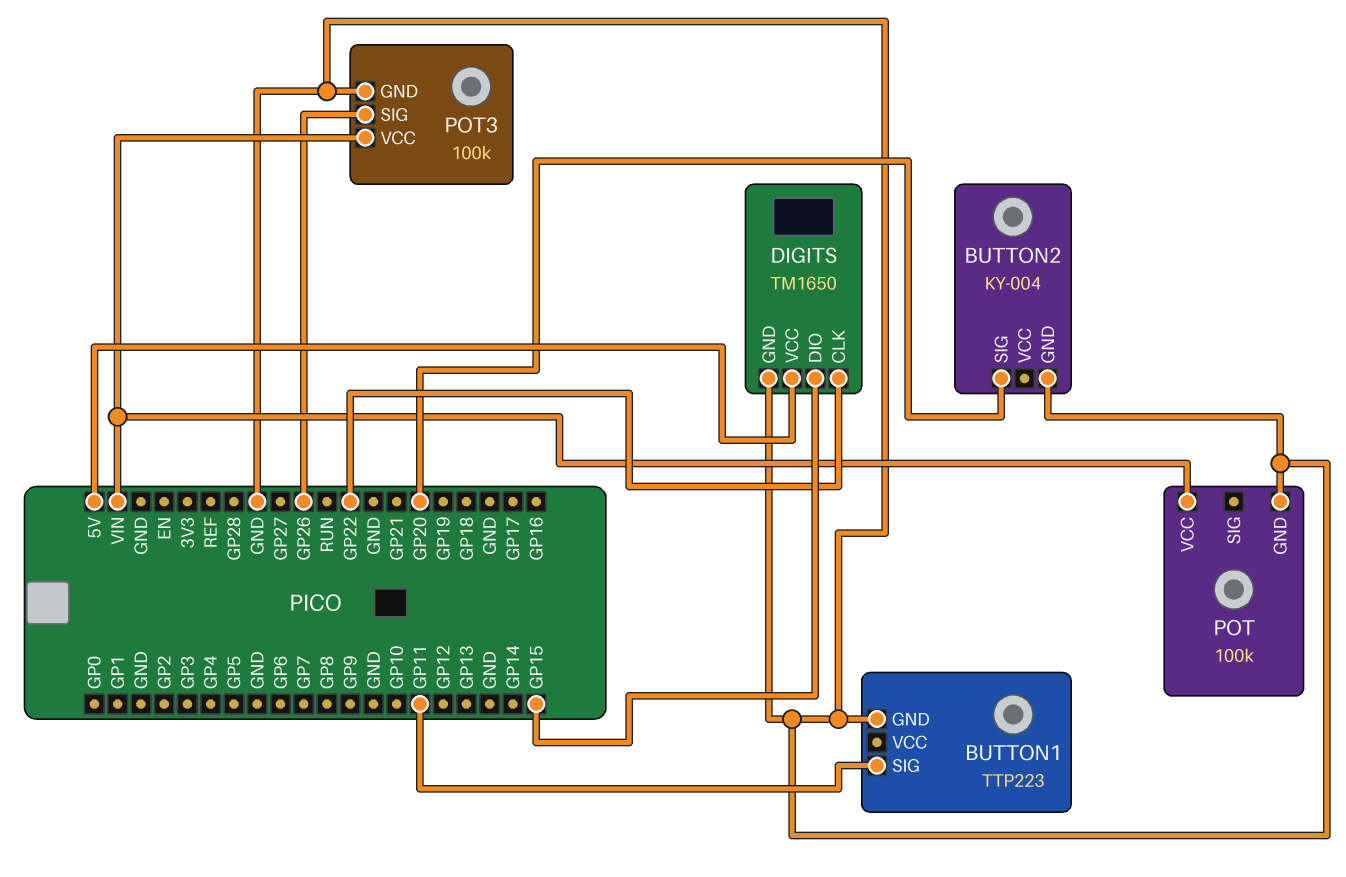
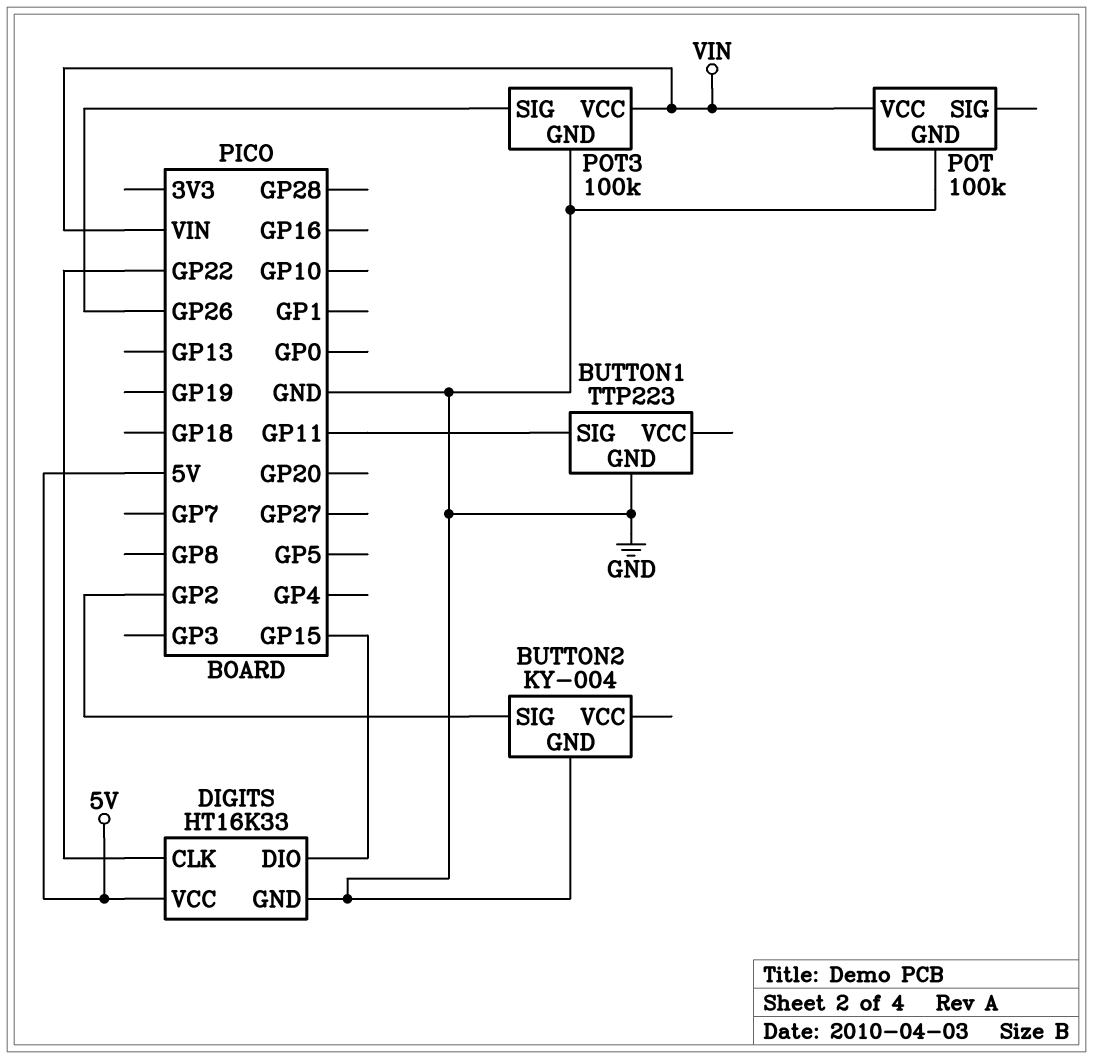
BUTTON2 pin SIG: GP20 -> GP2
DIGITS: TM1650 -> HT16K33

